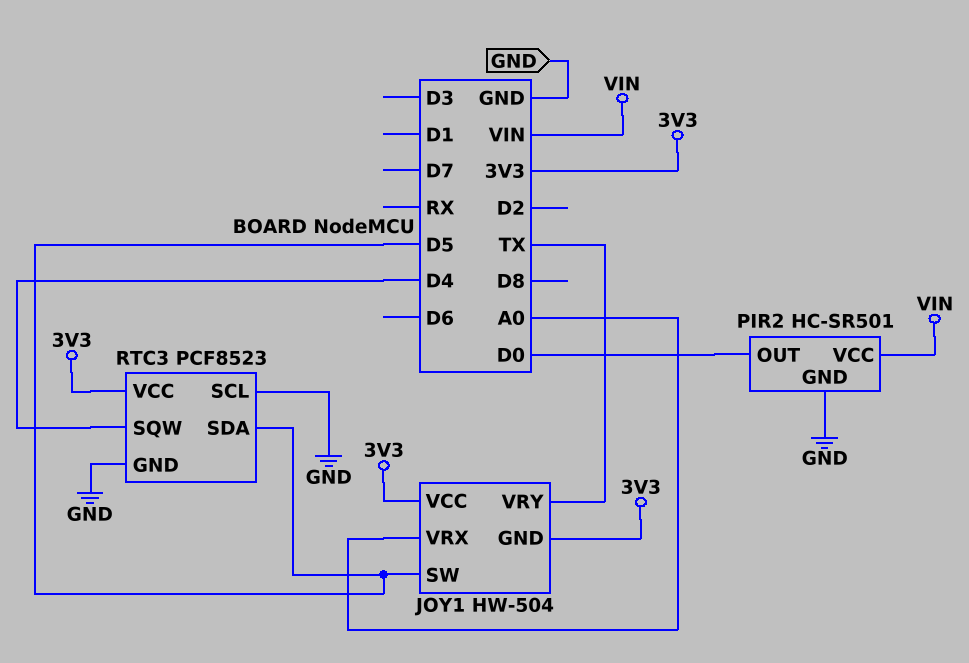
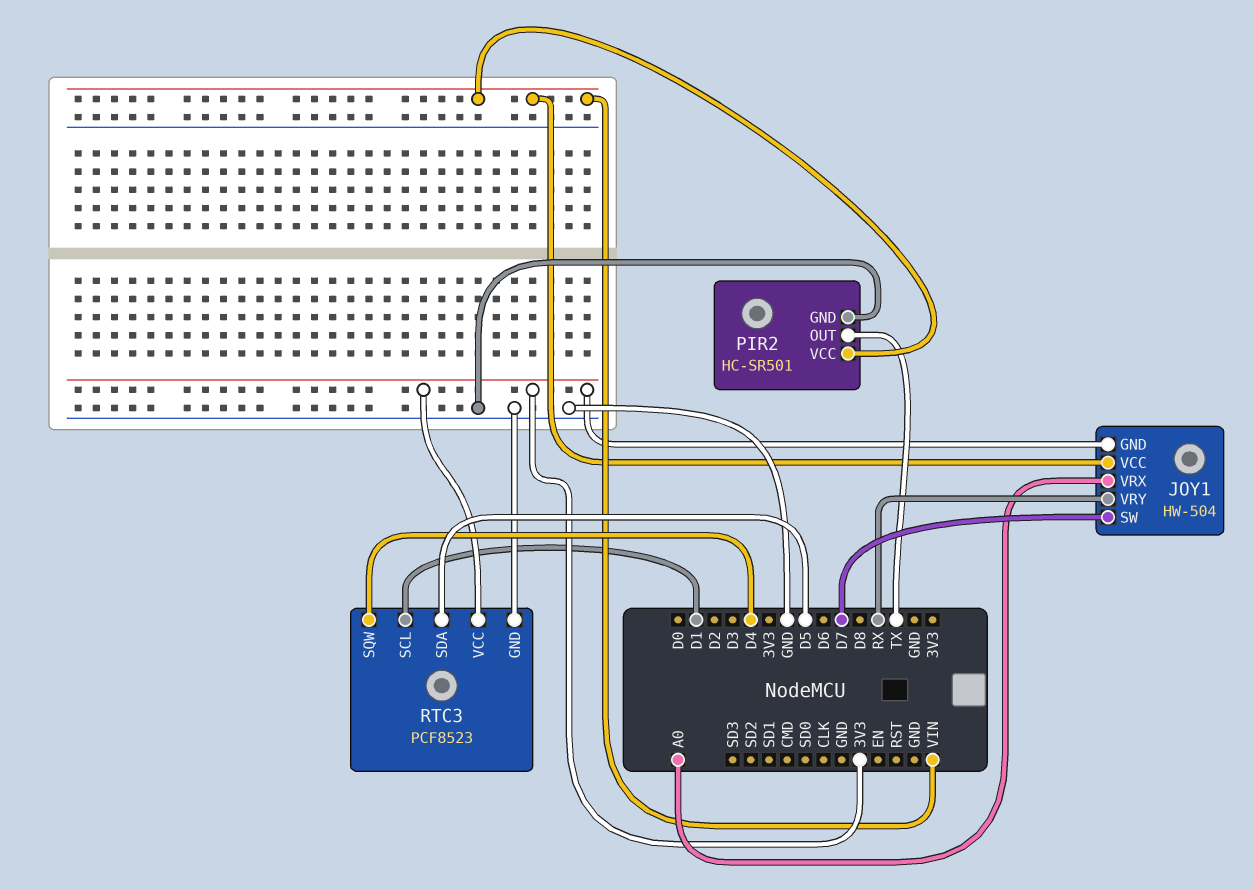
JOY1 pin SW: D5 -> D7
JOY1 pin VCC: 3V3 -> VIN
JOY1 pin VRY: TX -> RX
PIR2 pin OUT: D0 -> TX
RTC3 pin SCL: GND -> D1

